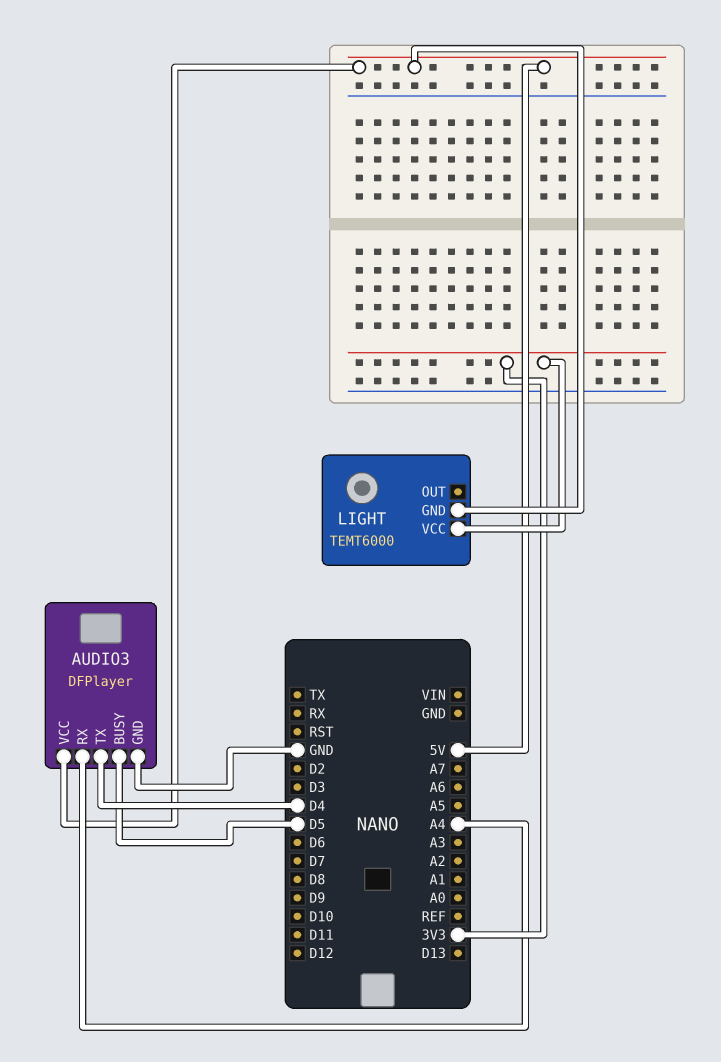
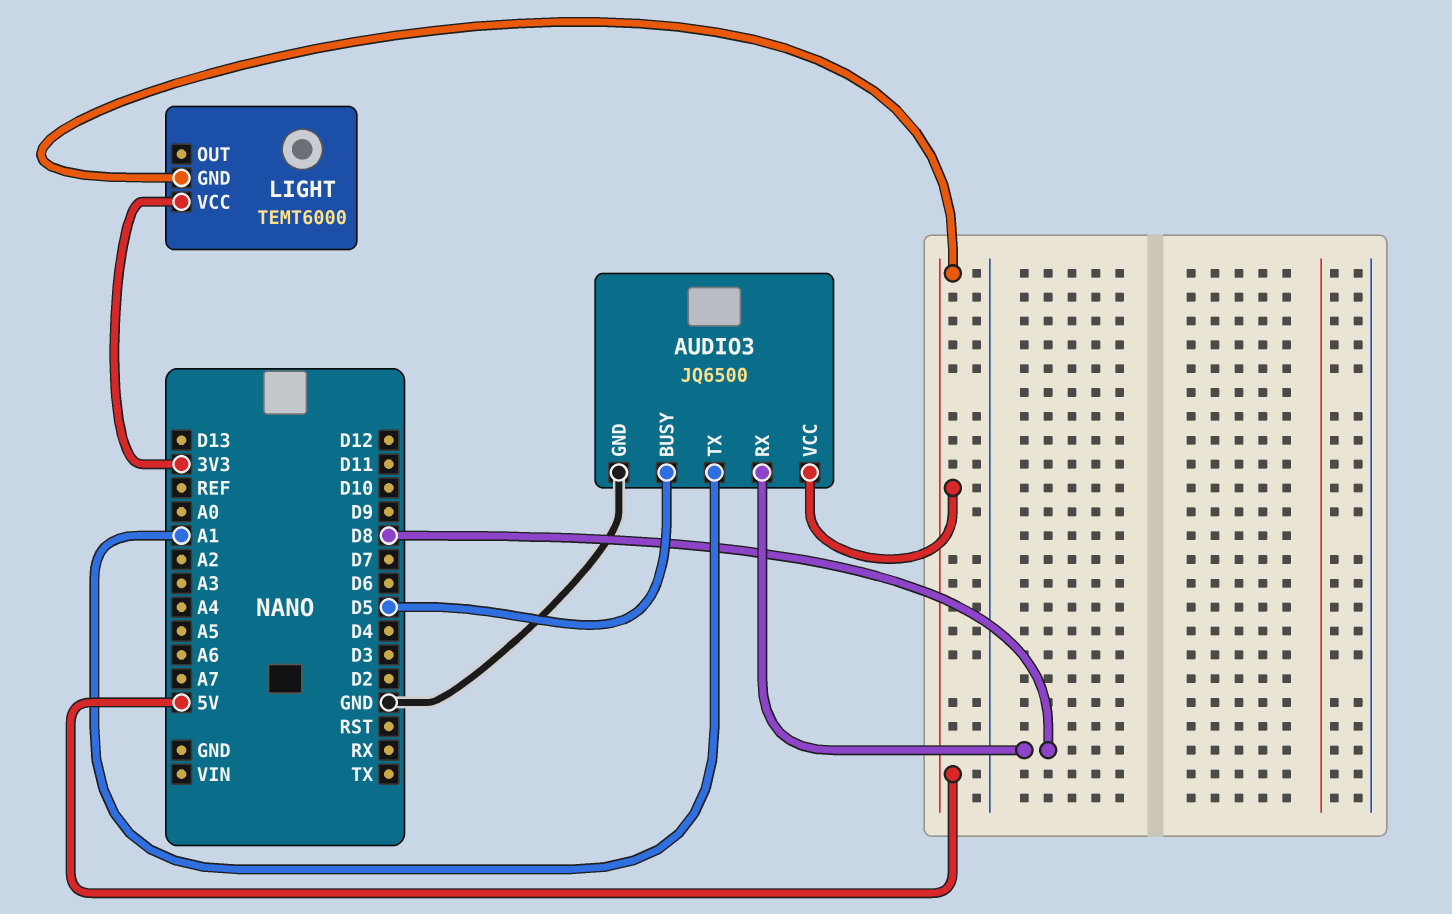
AUDIO3: DFPlayer -> JQ6500
AUDIO3 pin RX: A4 -> D8
AUDIO3 pin TX: D4 -> A1

